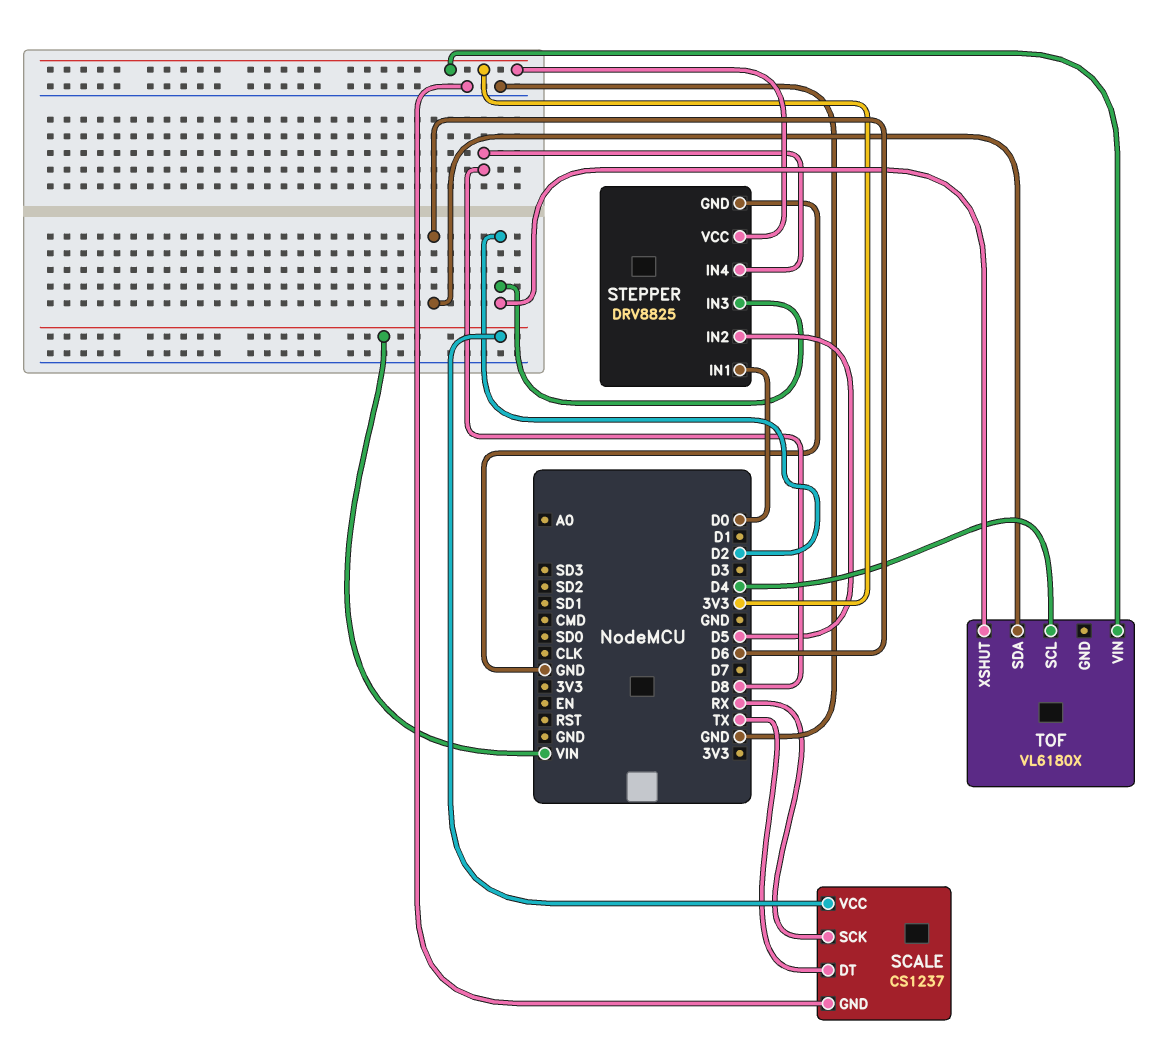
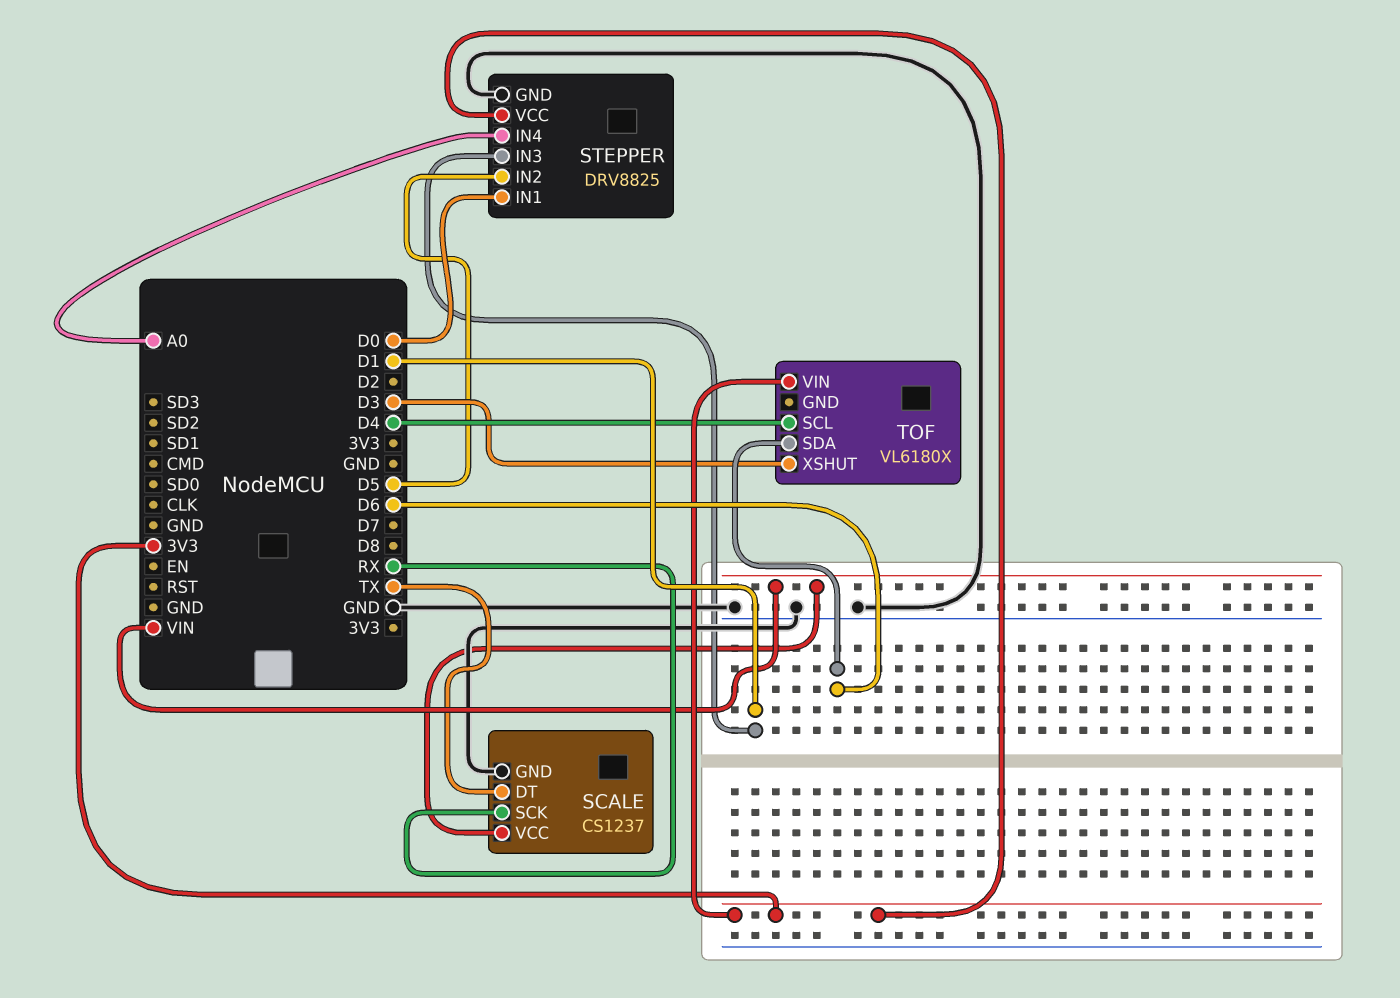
STEPPER pin IN3: D2 -> D1
STEPPER pin IN4: D8 -> A0
TOF pin XSHUT: D2 -> D3

